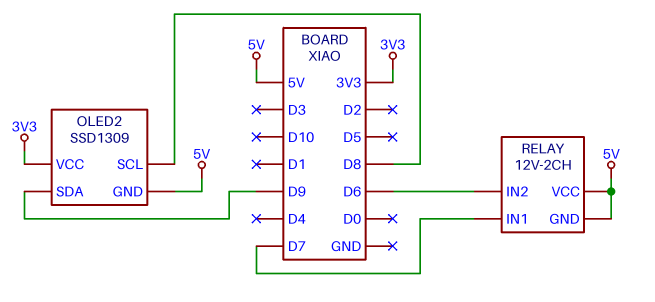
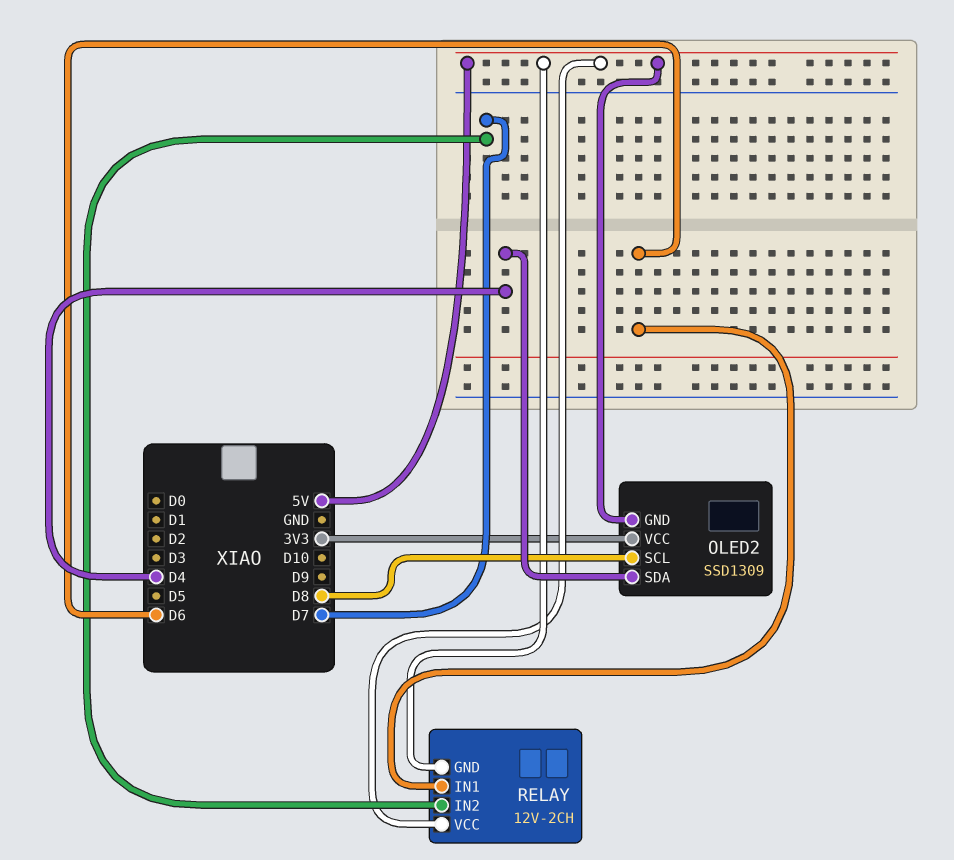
OLED2 pin SDA: D9 -> D4
RELAY pin IN1: D7 -> D6
RELAY pin IN2: D6 -> D7

